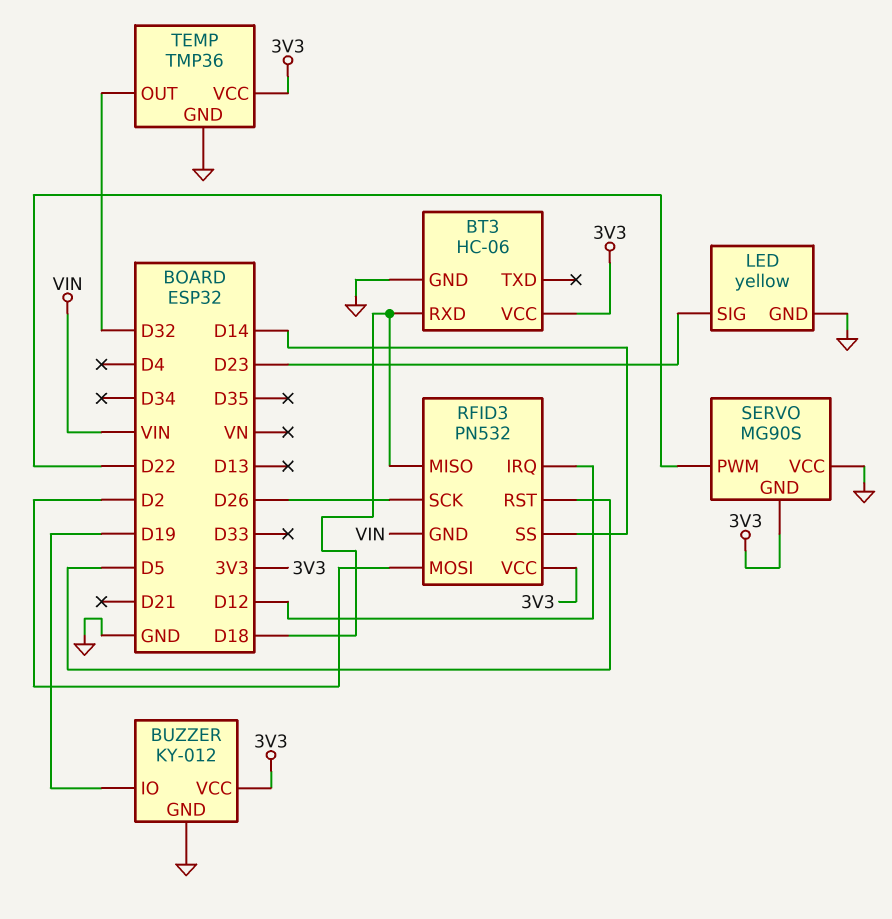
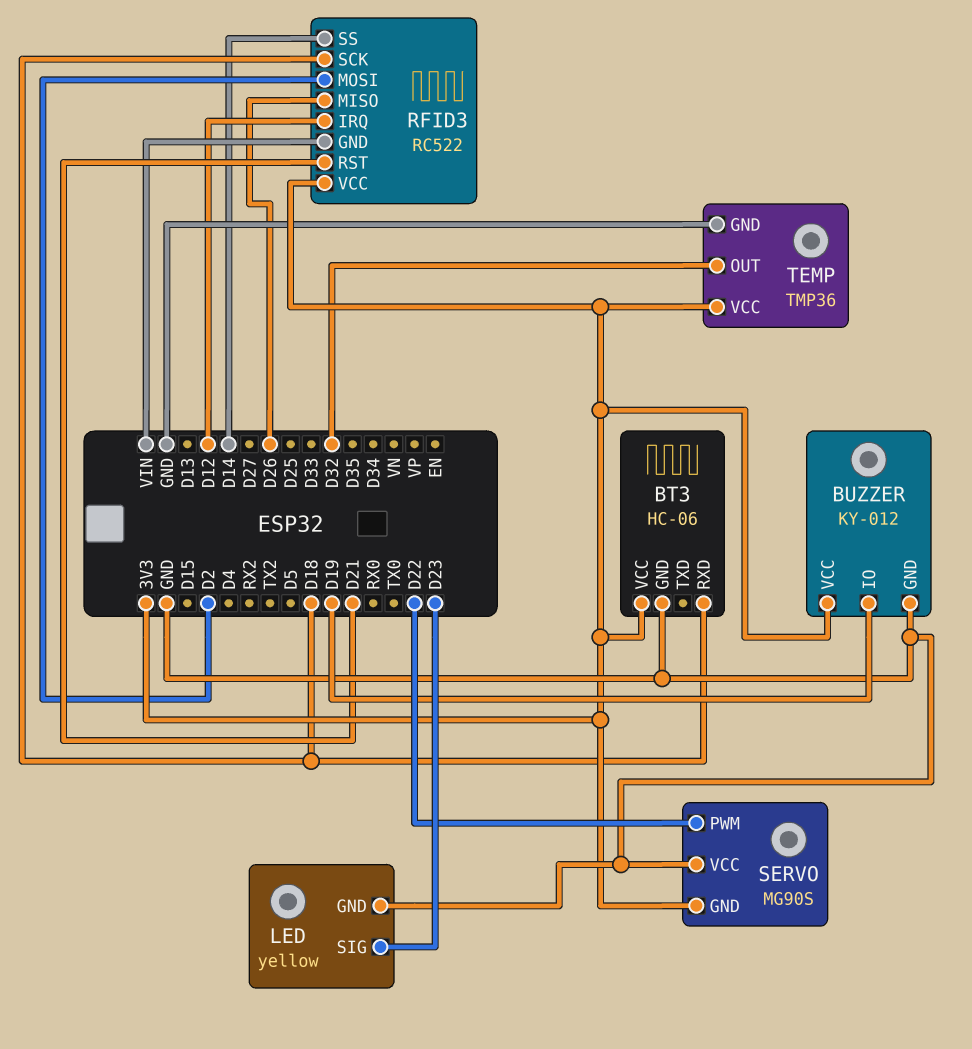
RFID3: PN532 -> RC522
RFID3 pin MISO: D18 -> D26
RFID3 pin RST: D5 -> D21
RFID3 pin SCK: D26 -> D18

